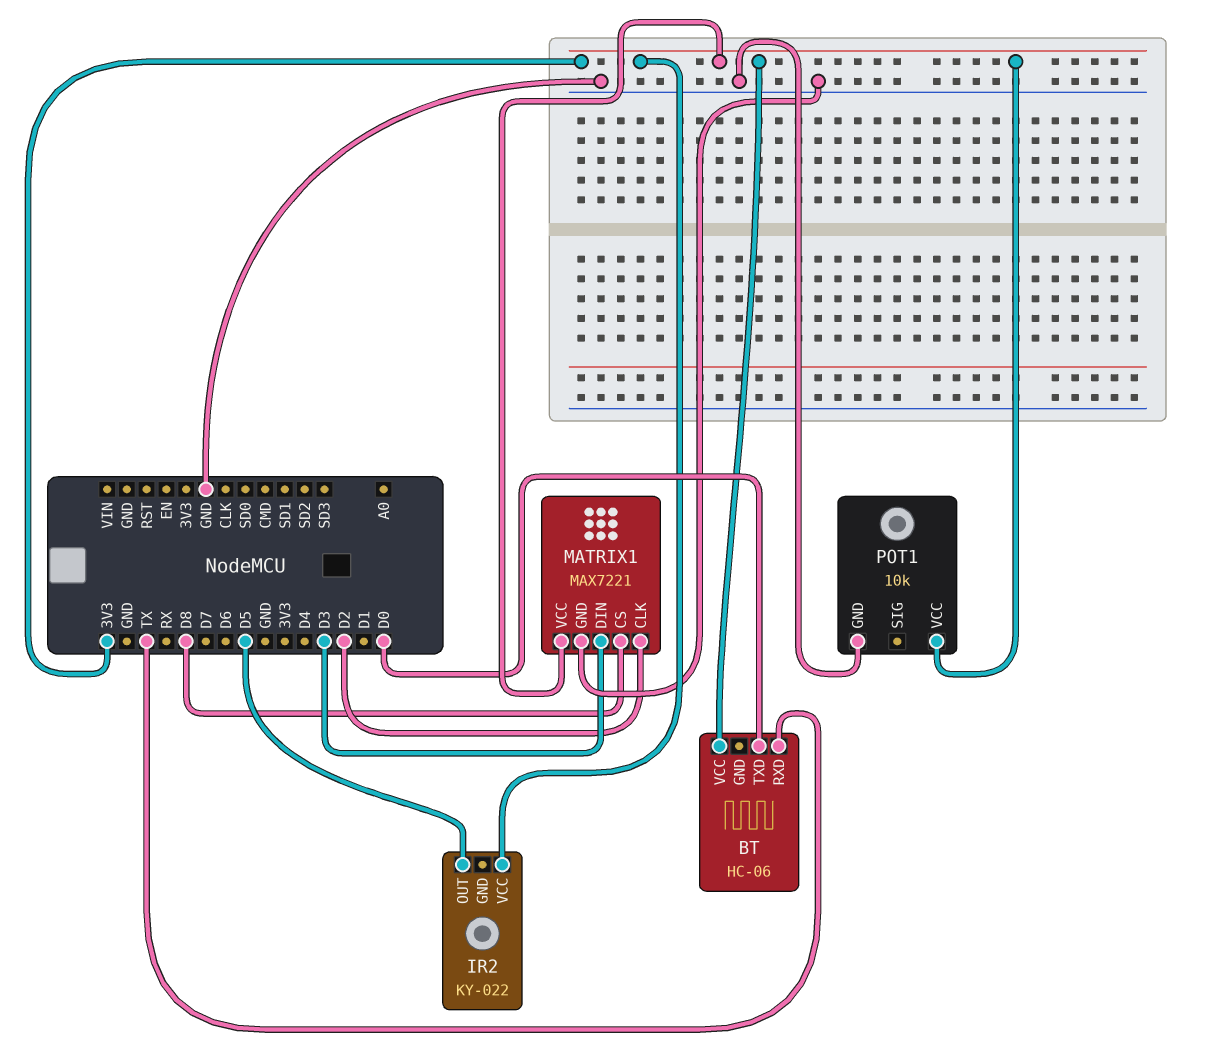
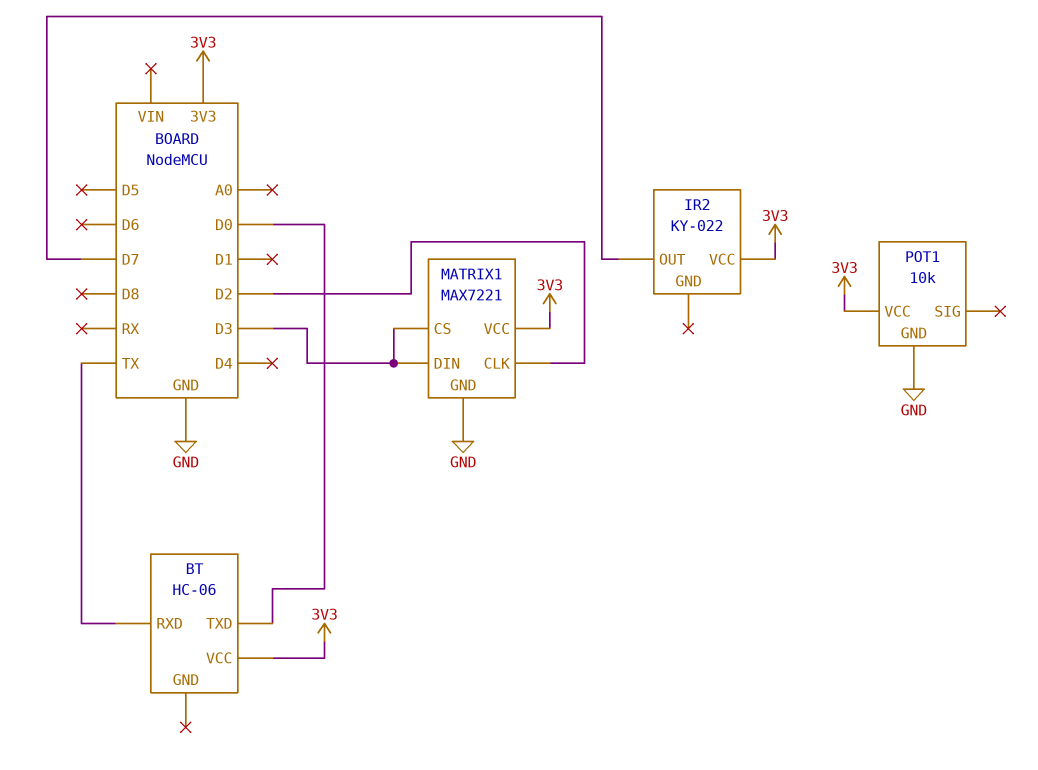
IR2 pin OUT: D5 -> D7
MATRIX1 pin CS: D8 -> D3

